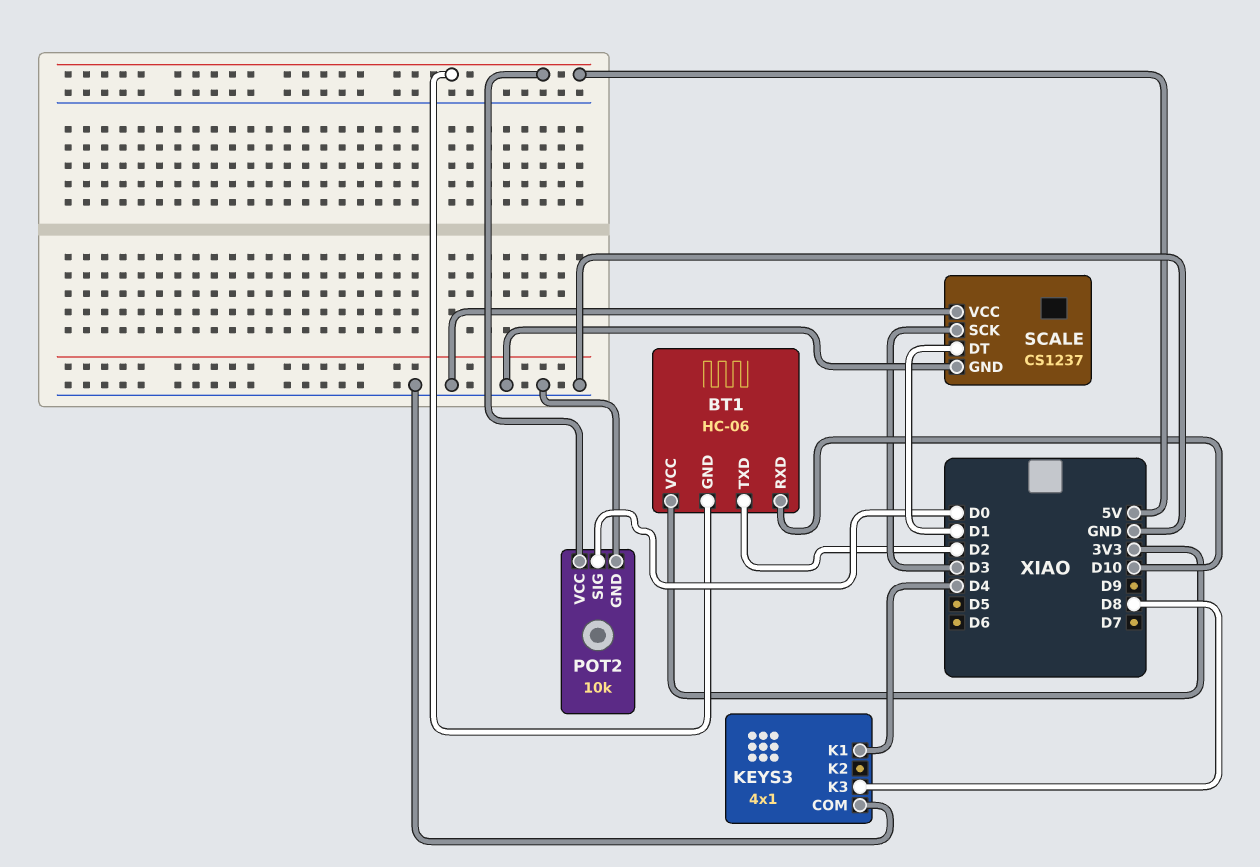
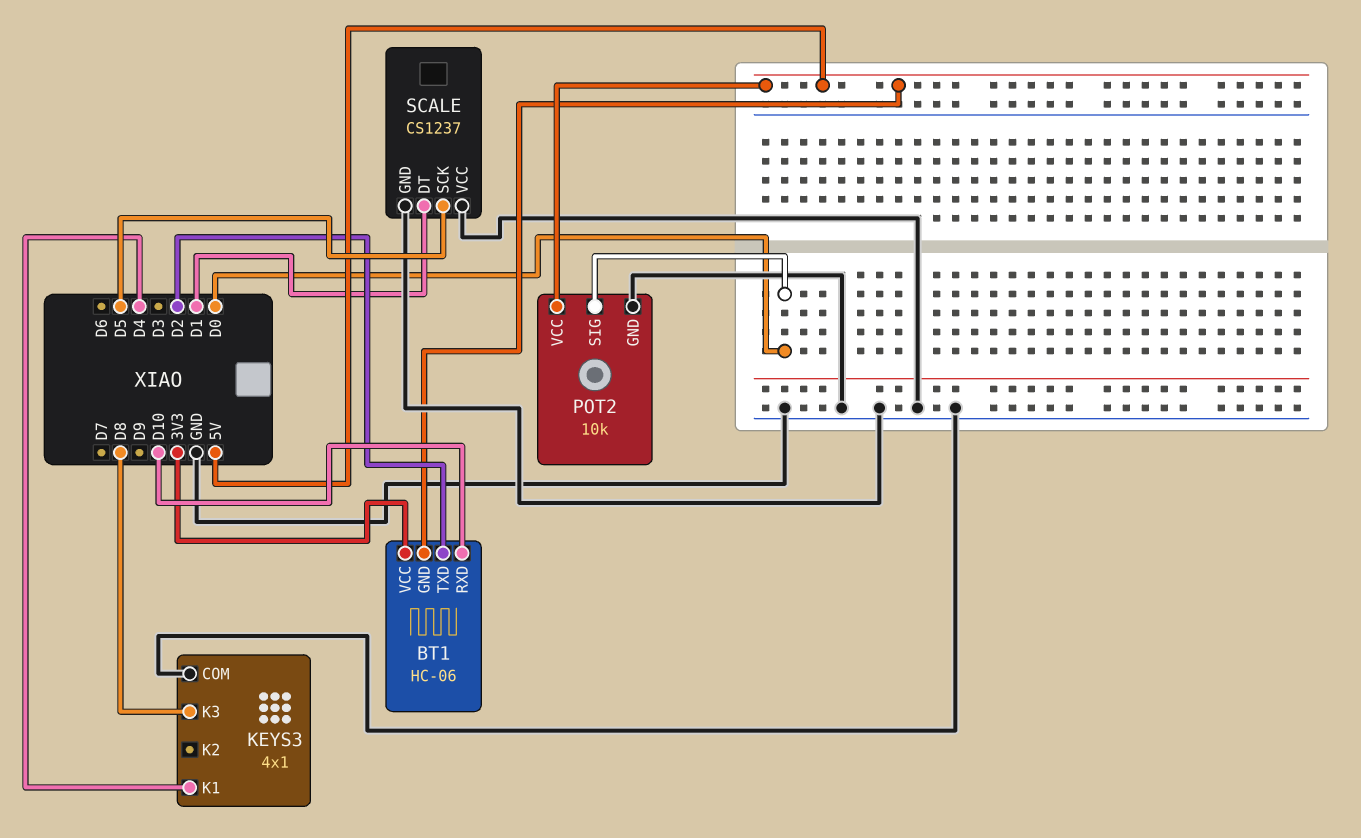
SCALE pin SCK: D3 -> D5

